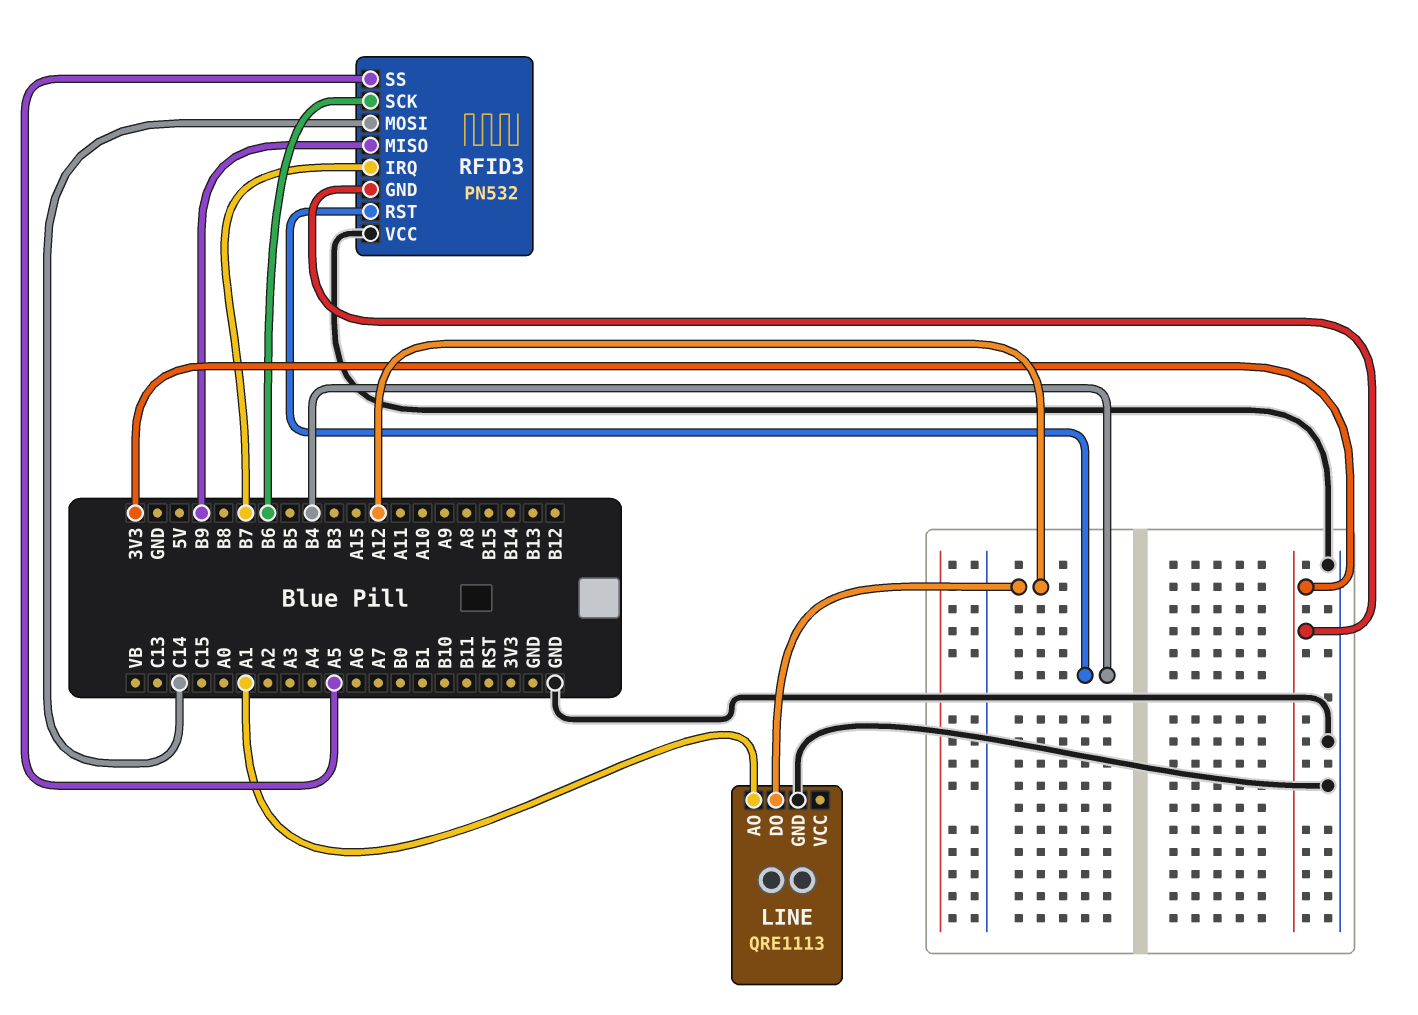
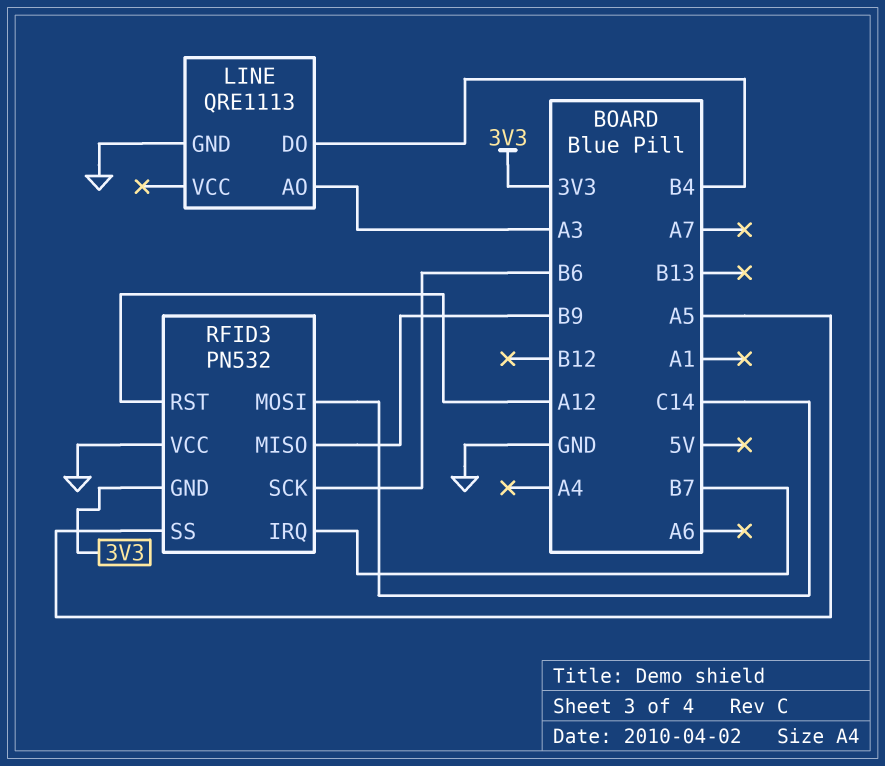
LINE pin AO: A1 -> A3
LINE pin DO: A12 -> B4
RFID3 pin RST: B4 -> A12

